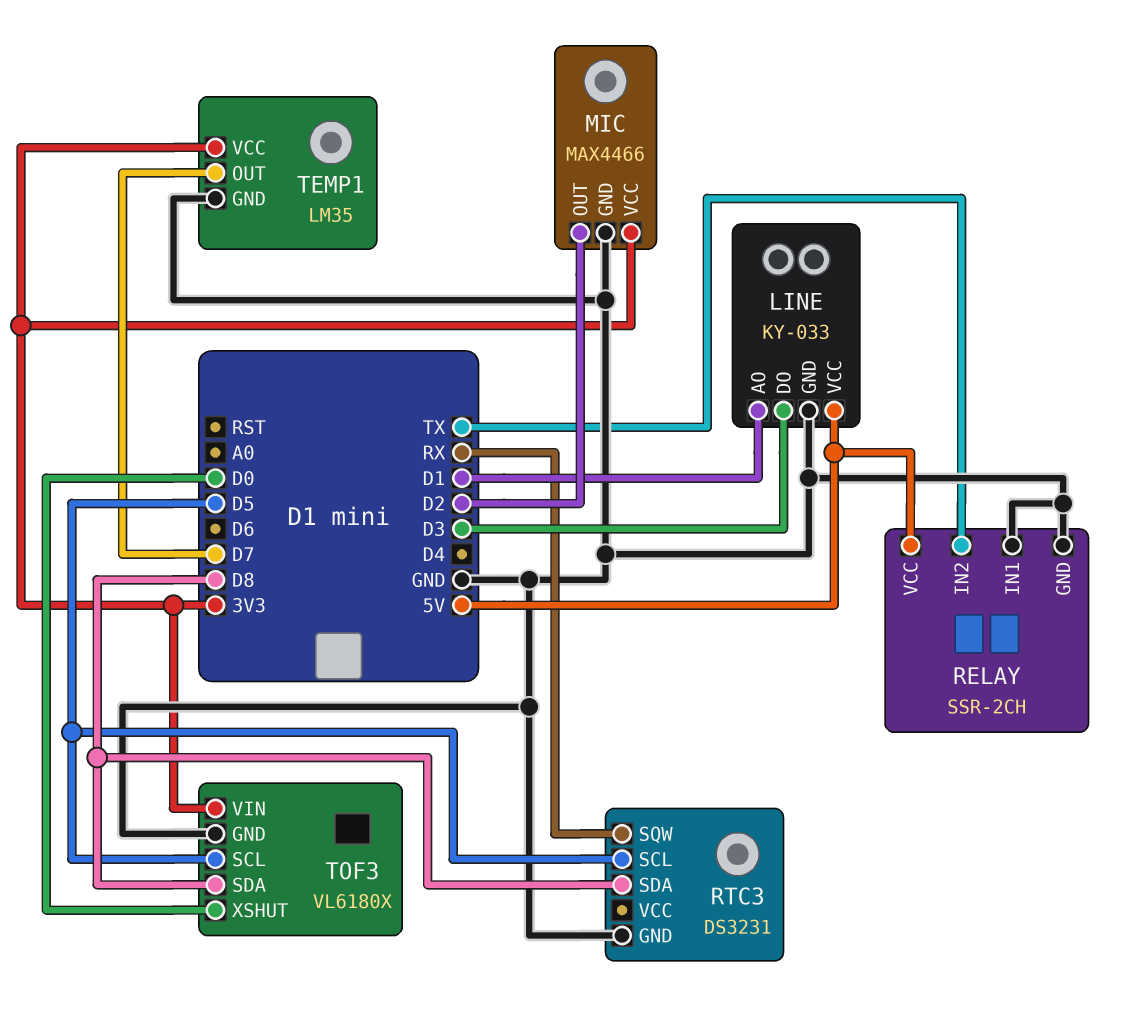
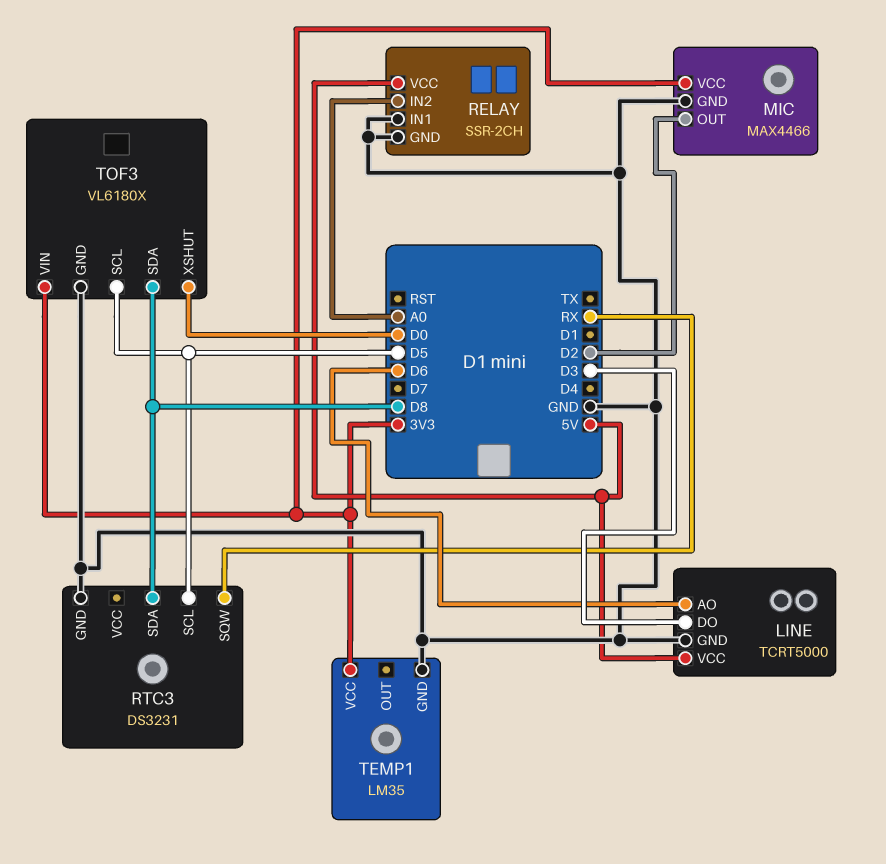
LINE: KY-033 -> TCRT5000
LINE pin AO: D1 -> D6
RELAY pin IN2: TX -> A0
TEMP1 pin OUT: D7 -> none

